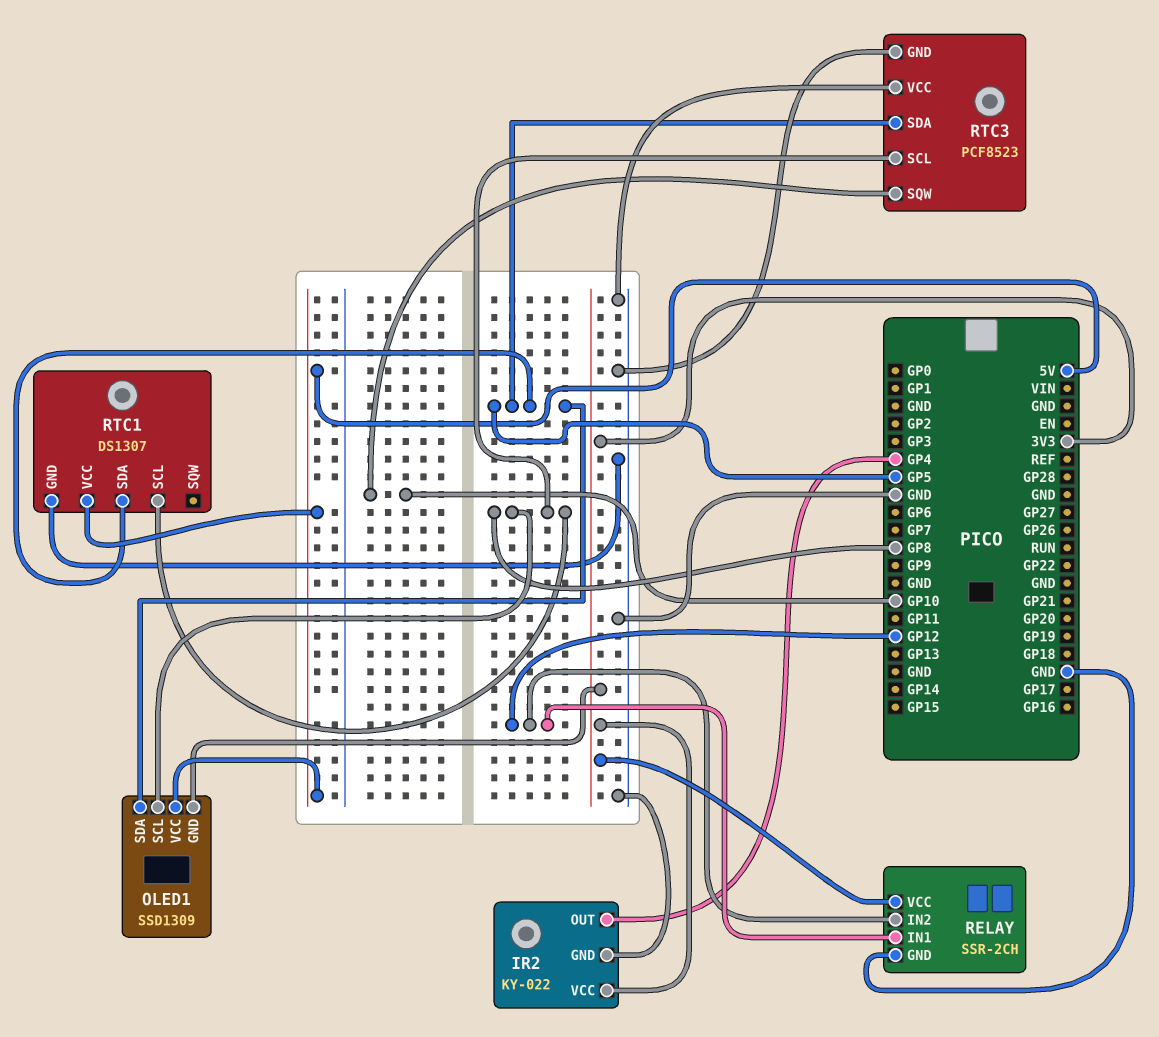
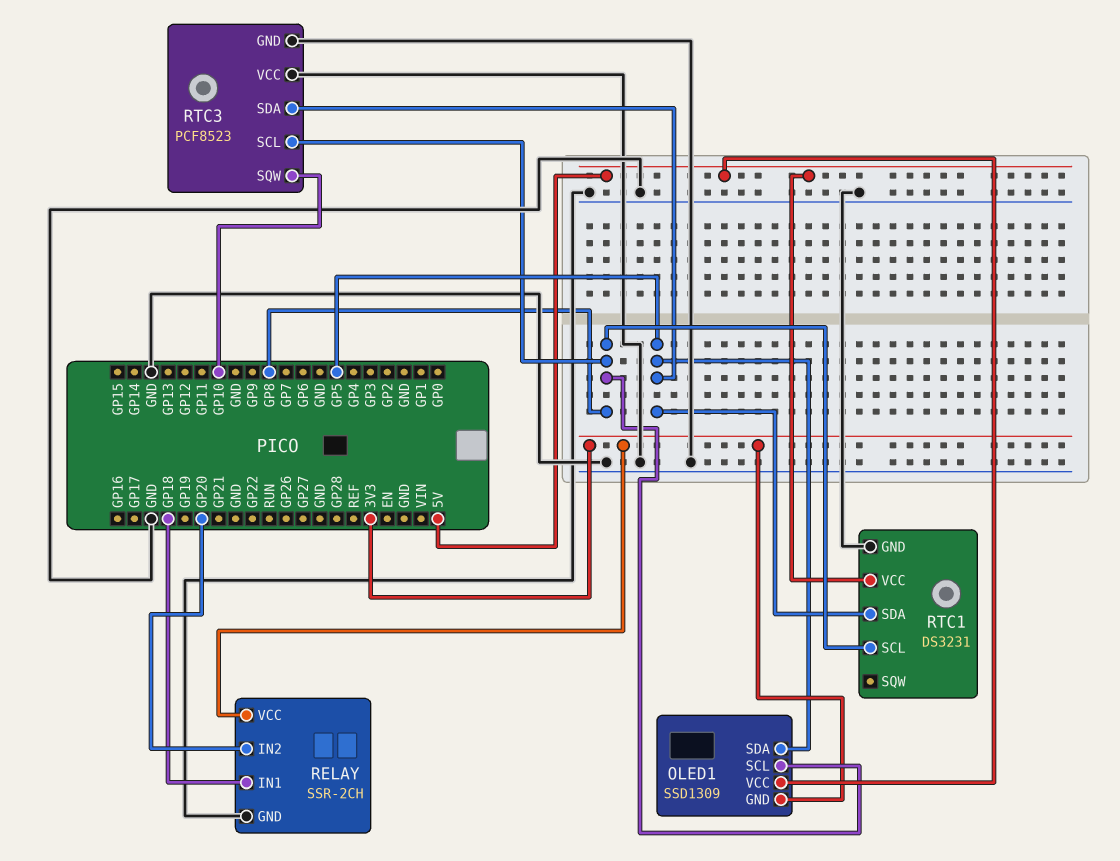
IR2: KY-022 -> none
IR2 pin GND: GND -> none
IR2 pin OUT: GP4 -> none
IR2 pin VCC: 3V3 -> none
RELAY pin IN1: GP12 -> GP18
RELAY pin IN2: GP12 -> GP20
RTC1: DS1307 -> DS3231

